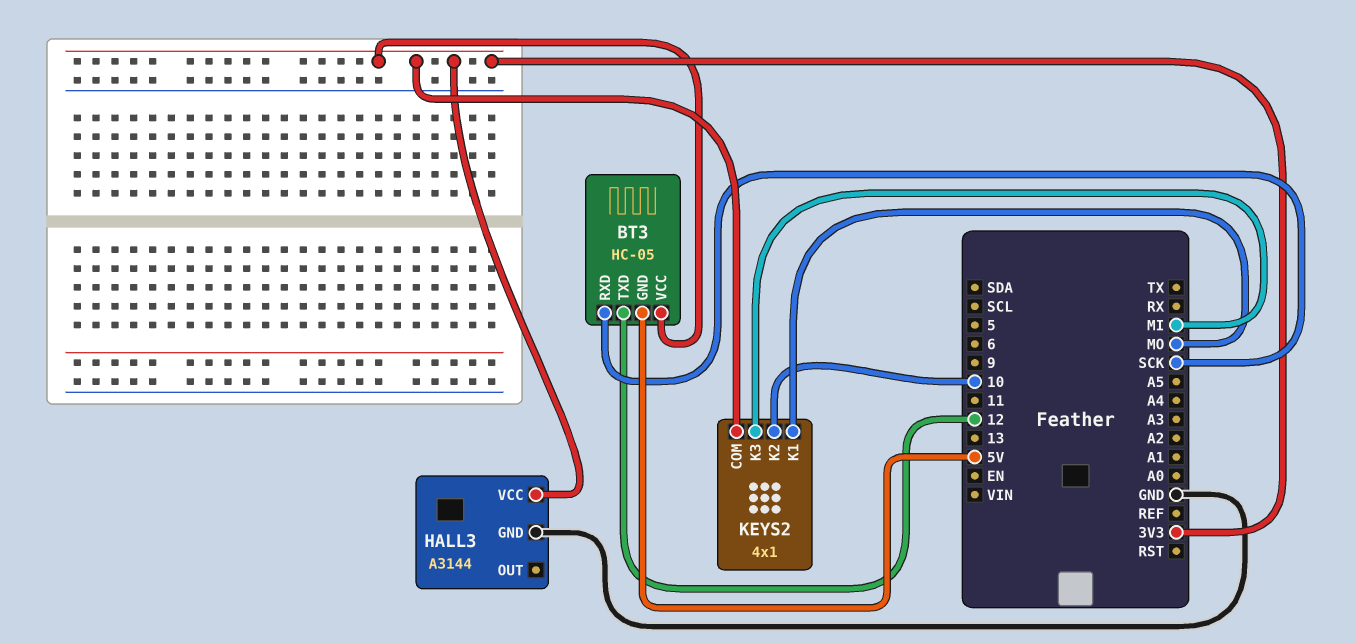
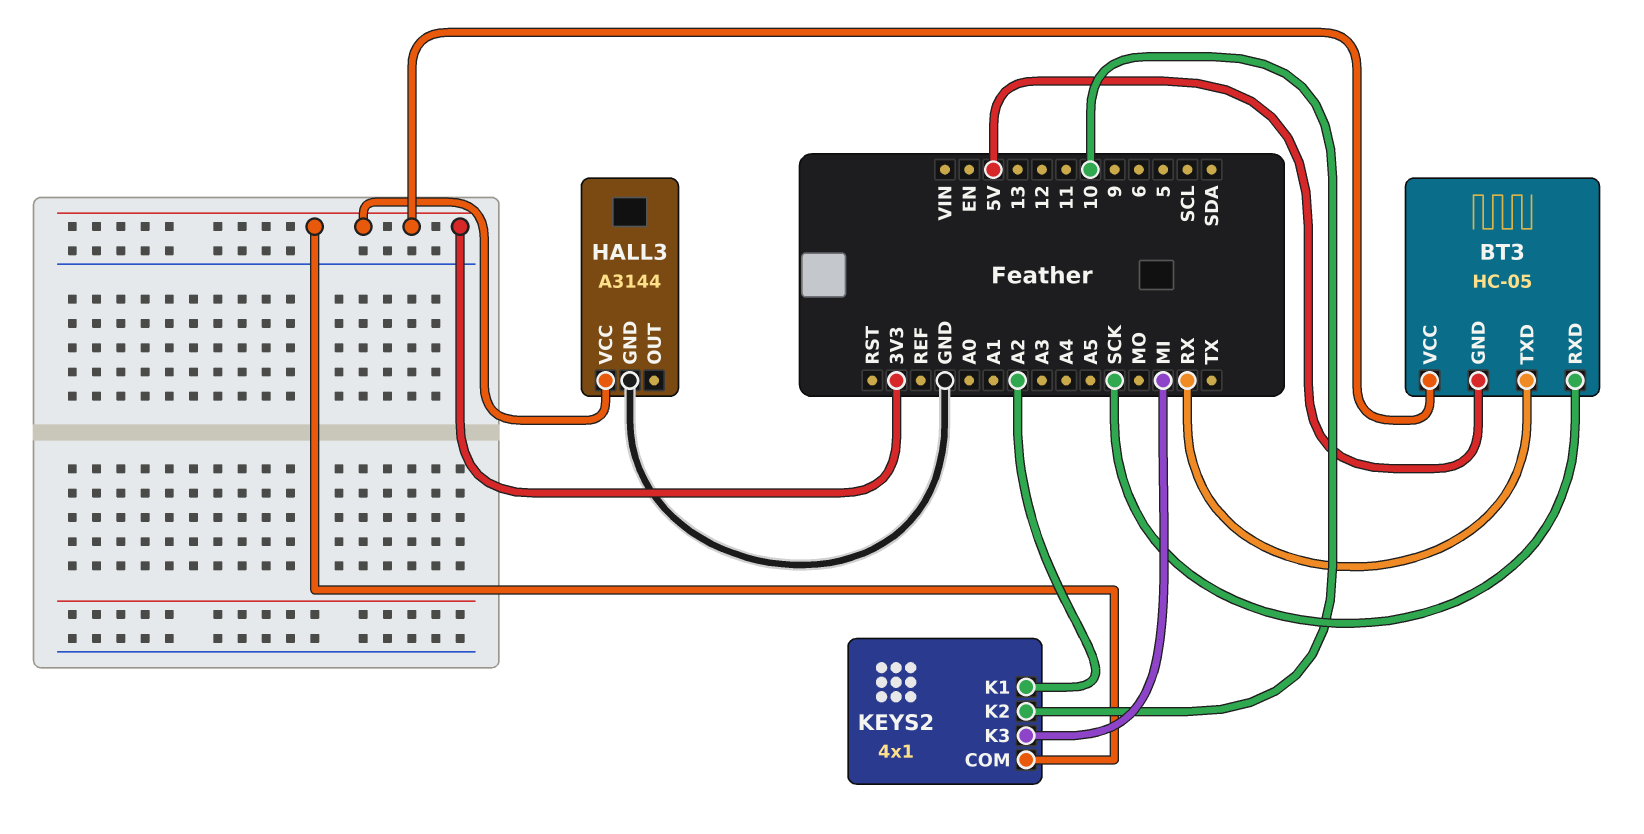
BT3 pin TXD: 12 -> RX
KEYS2 pin K1: MO -> A2

